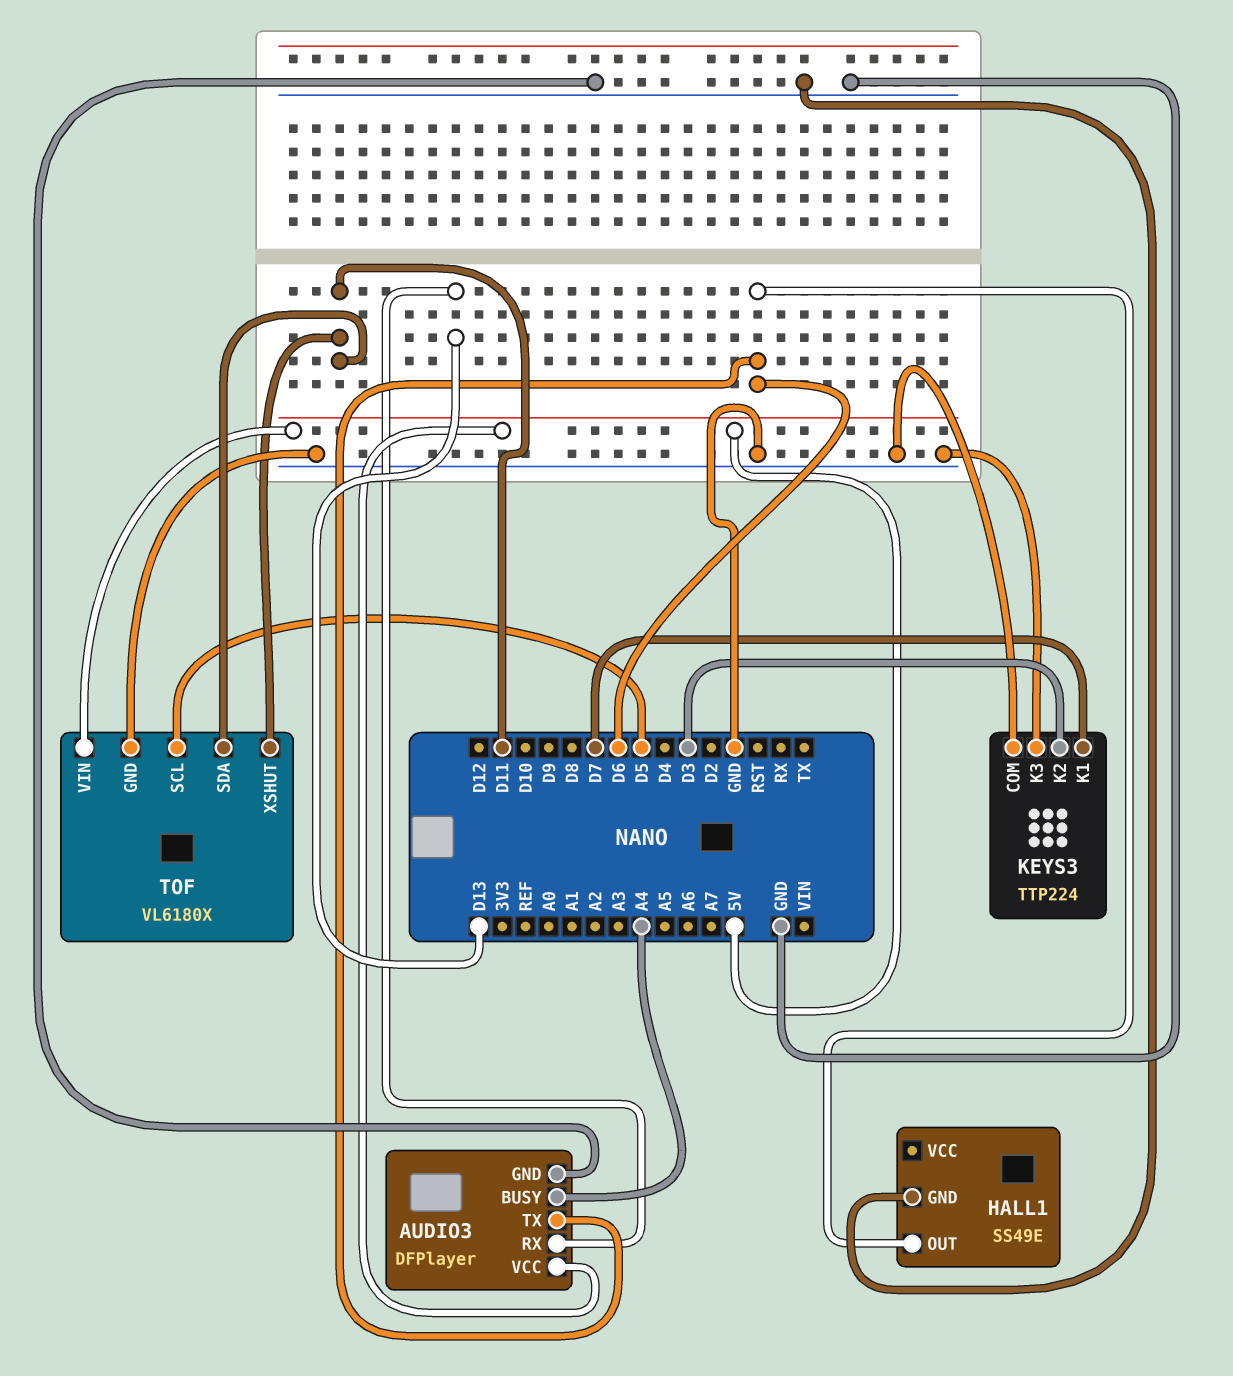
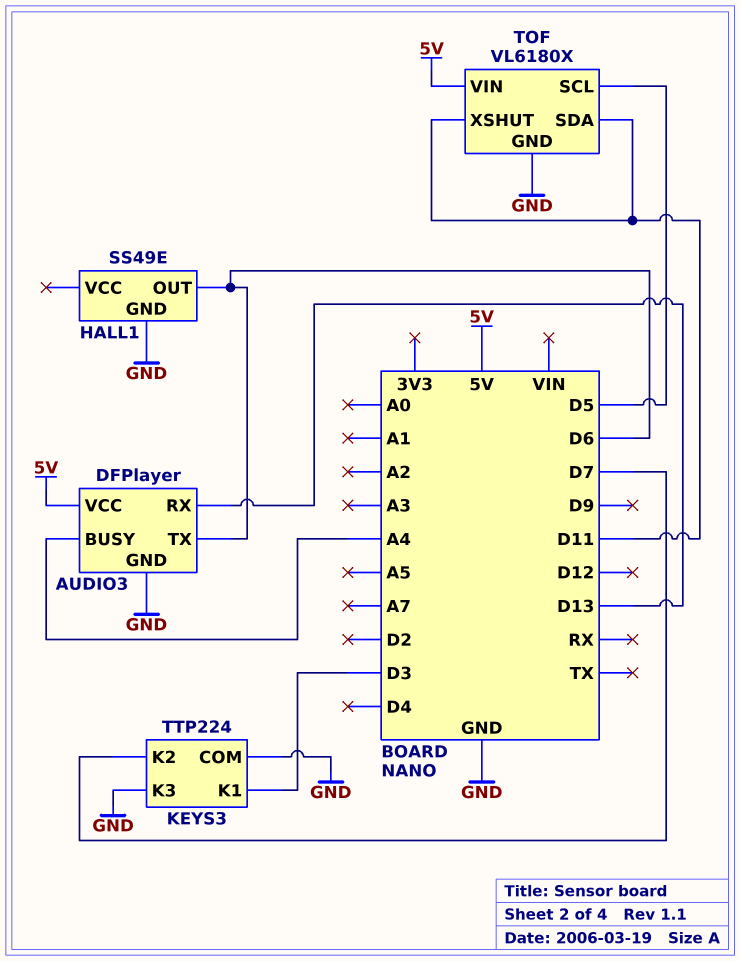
KEYS3 pin K1: D7 -> D3
KEYS3 pin K2: D3 -> D7

